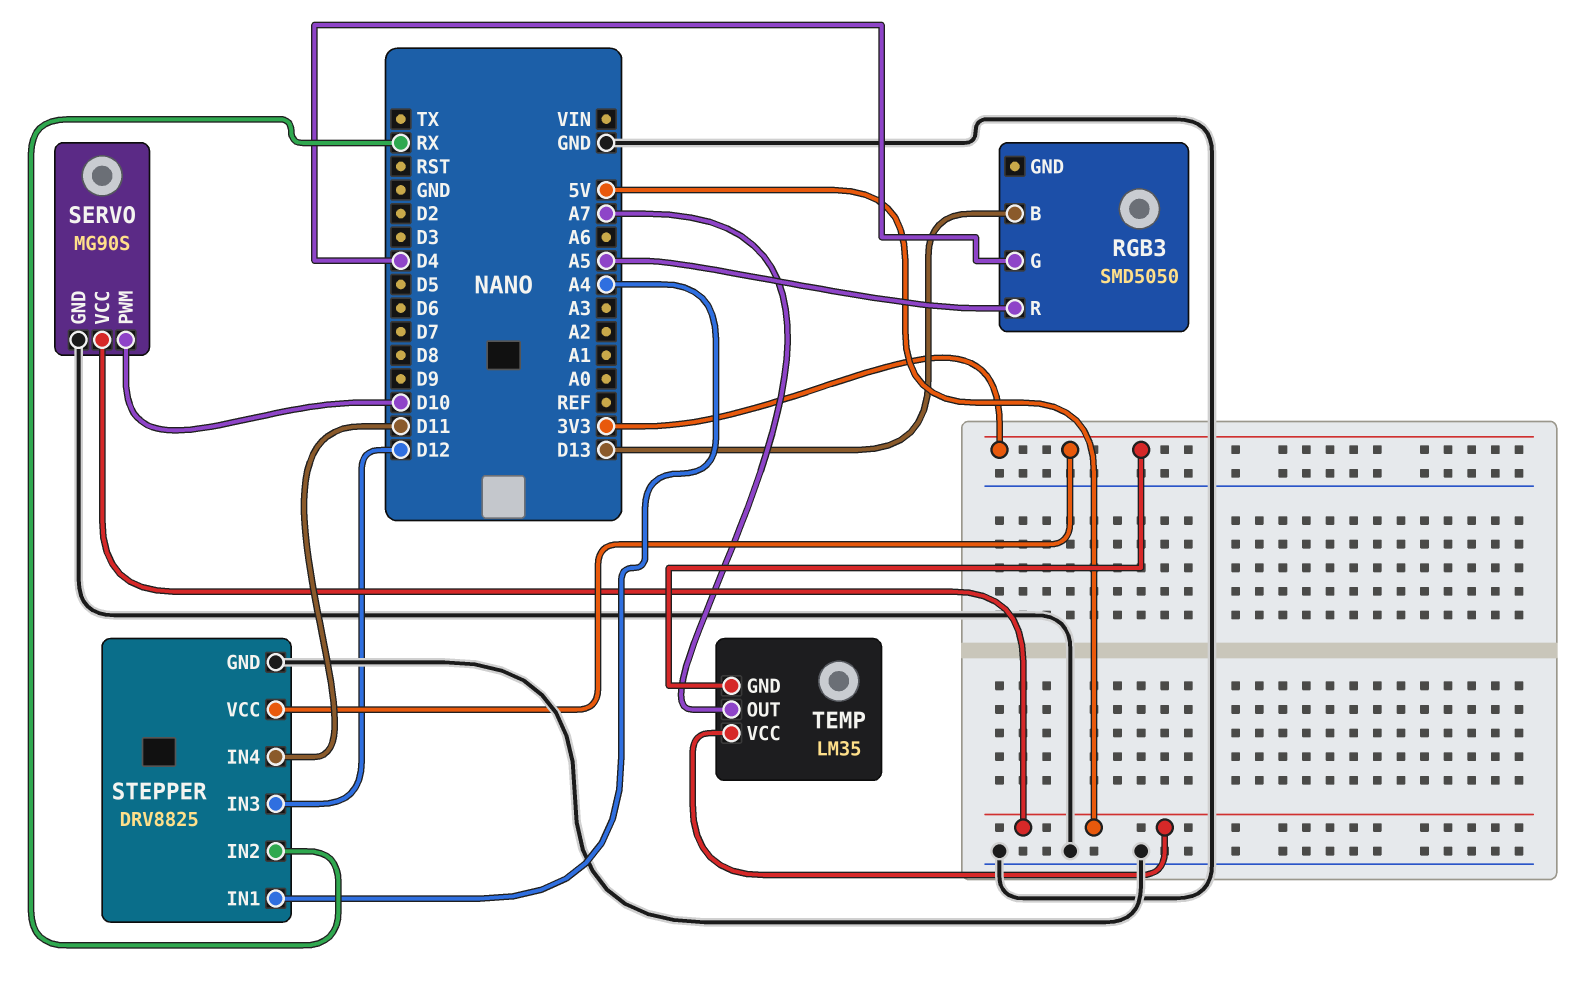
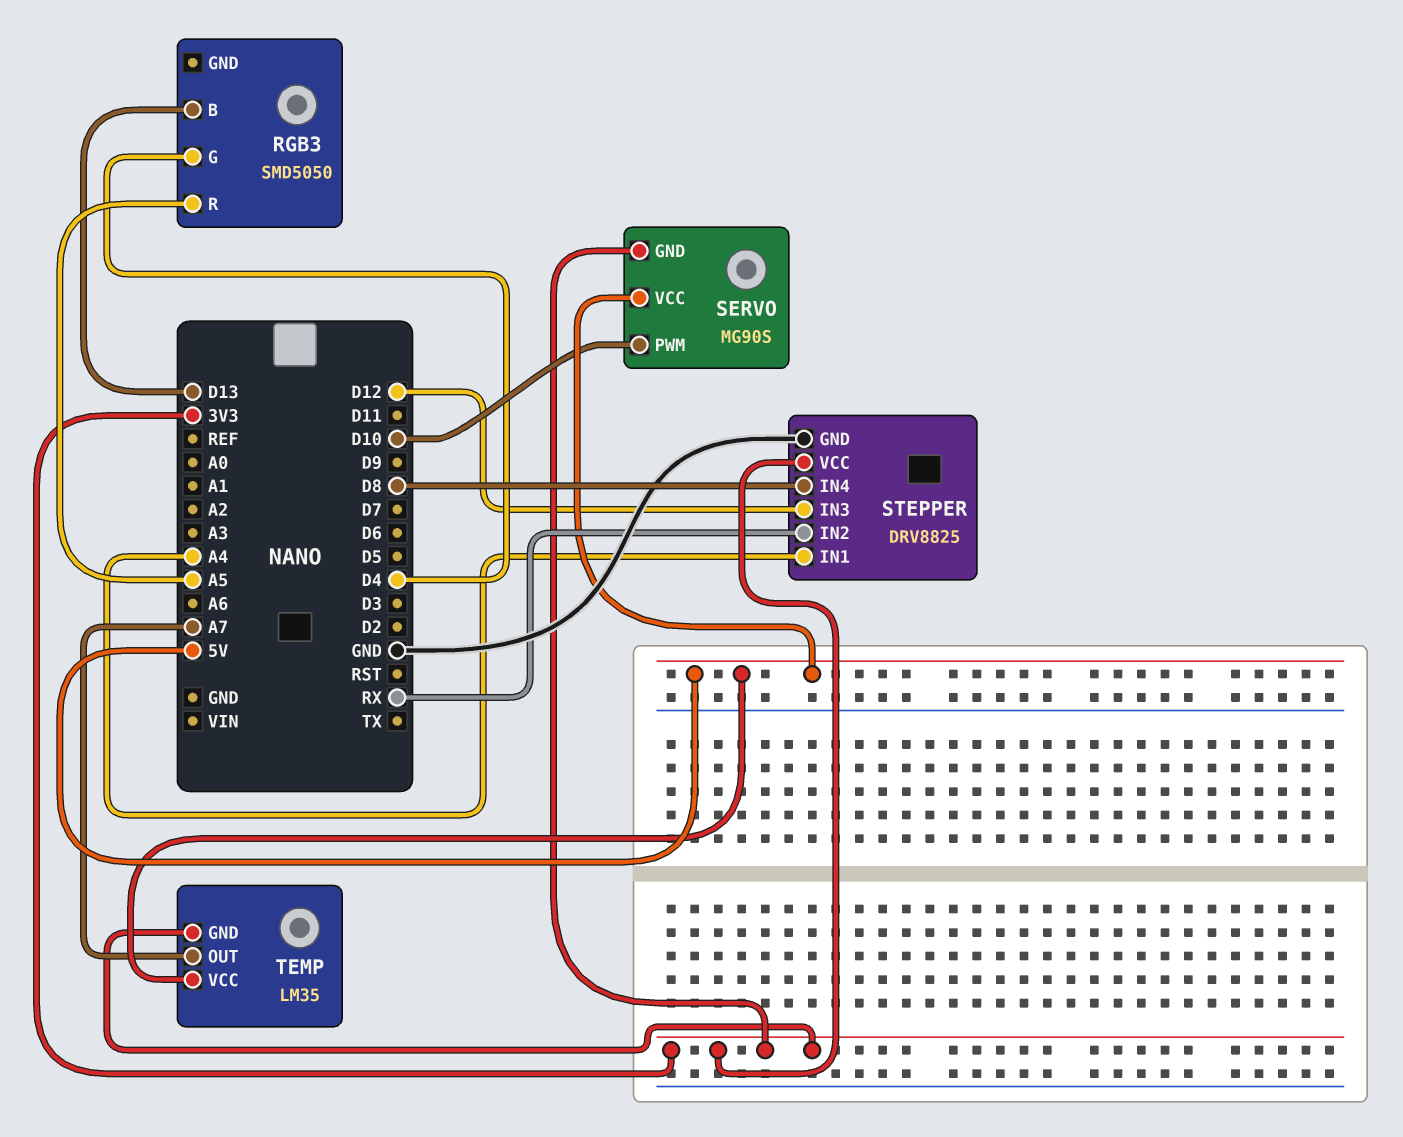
SERVO pin GND: GND -> 3V3
STEPPER pin IN4: D11 -> D8

